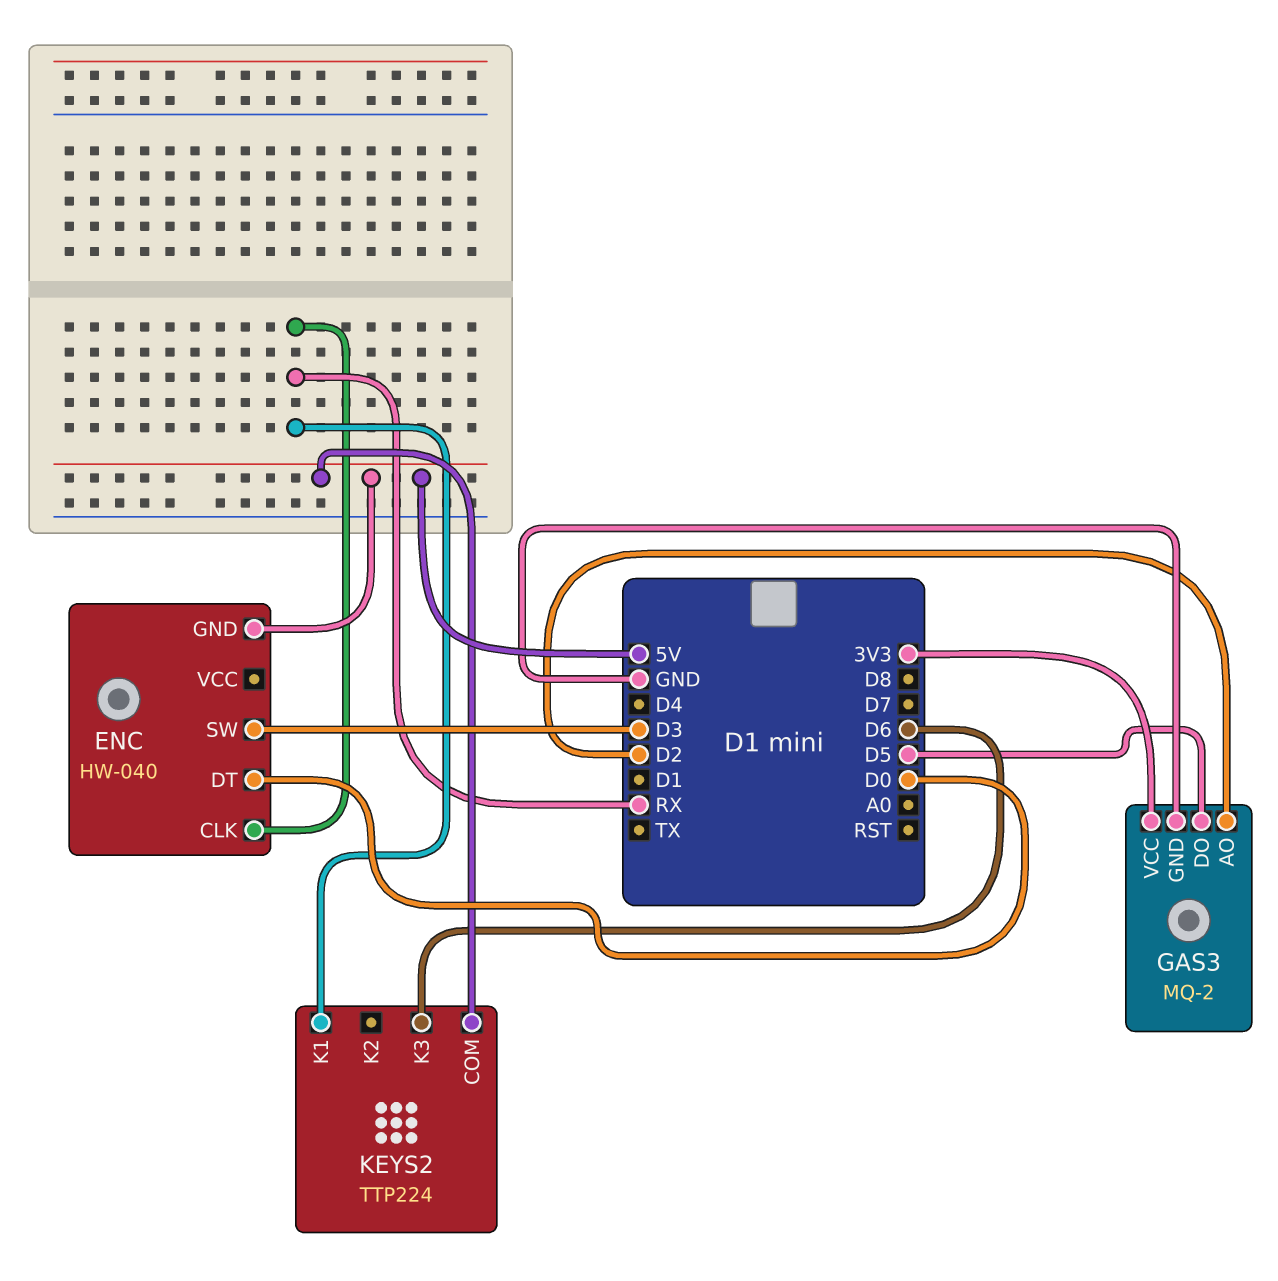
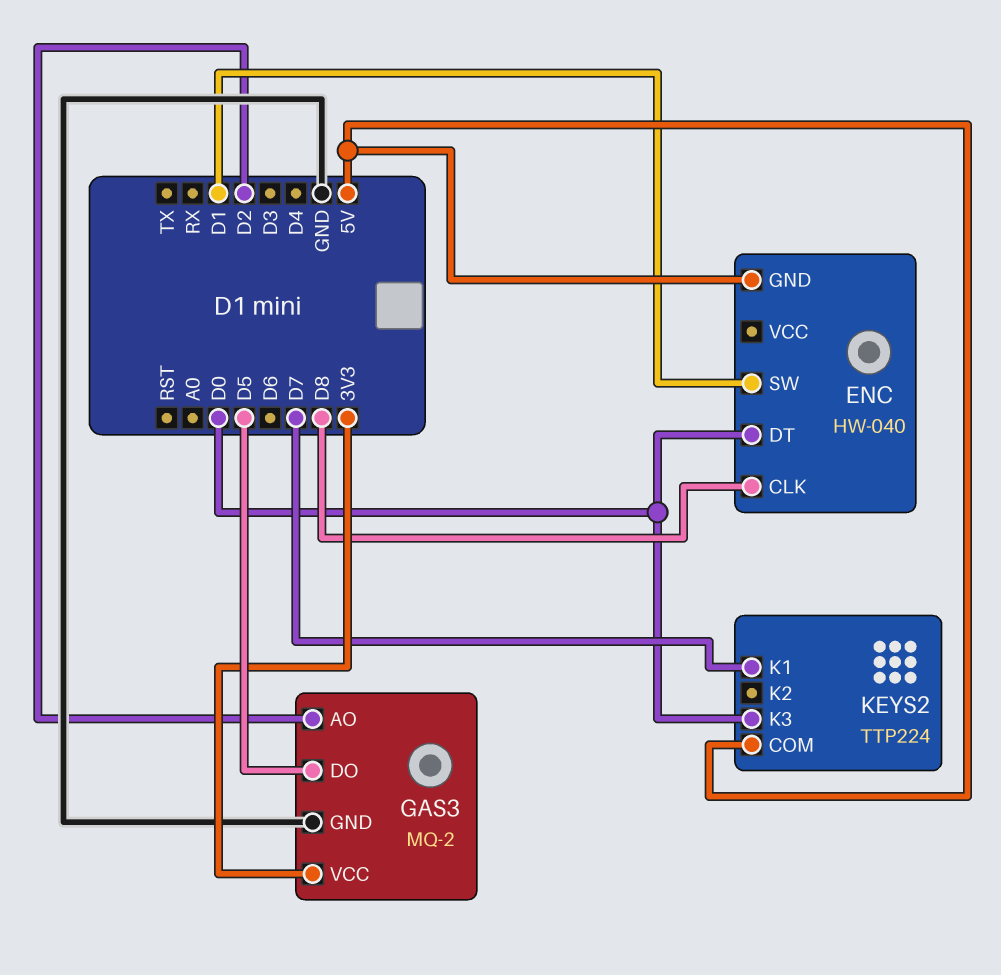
ENC pin CLK: RX -> D8
ENC pin SW: D3 -> D1
KEYS2 pin K1: RX -> D7
KEYS2 pin K3: D6 -> D0

